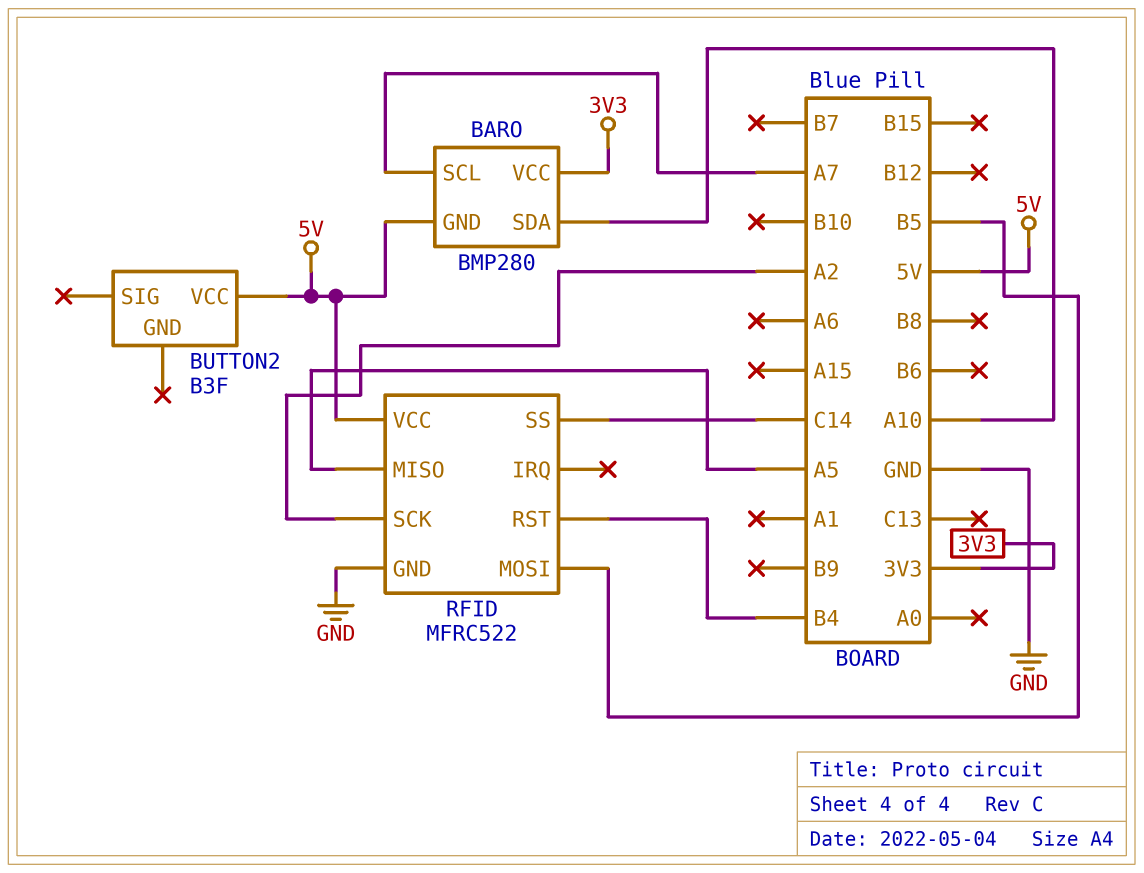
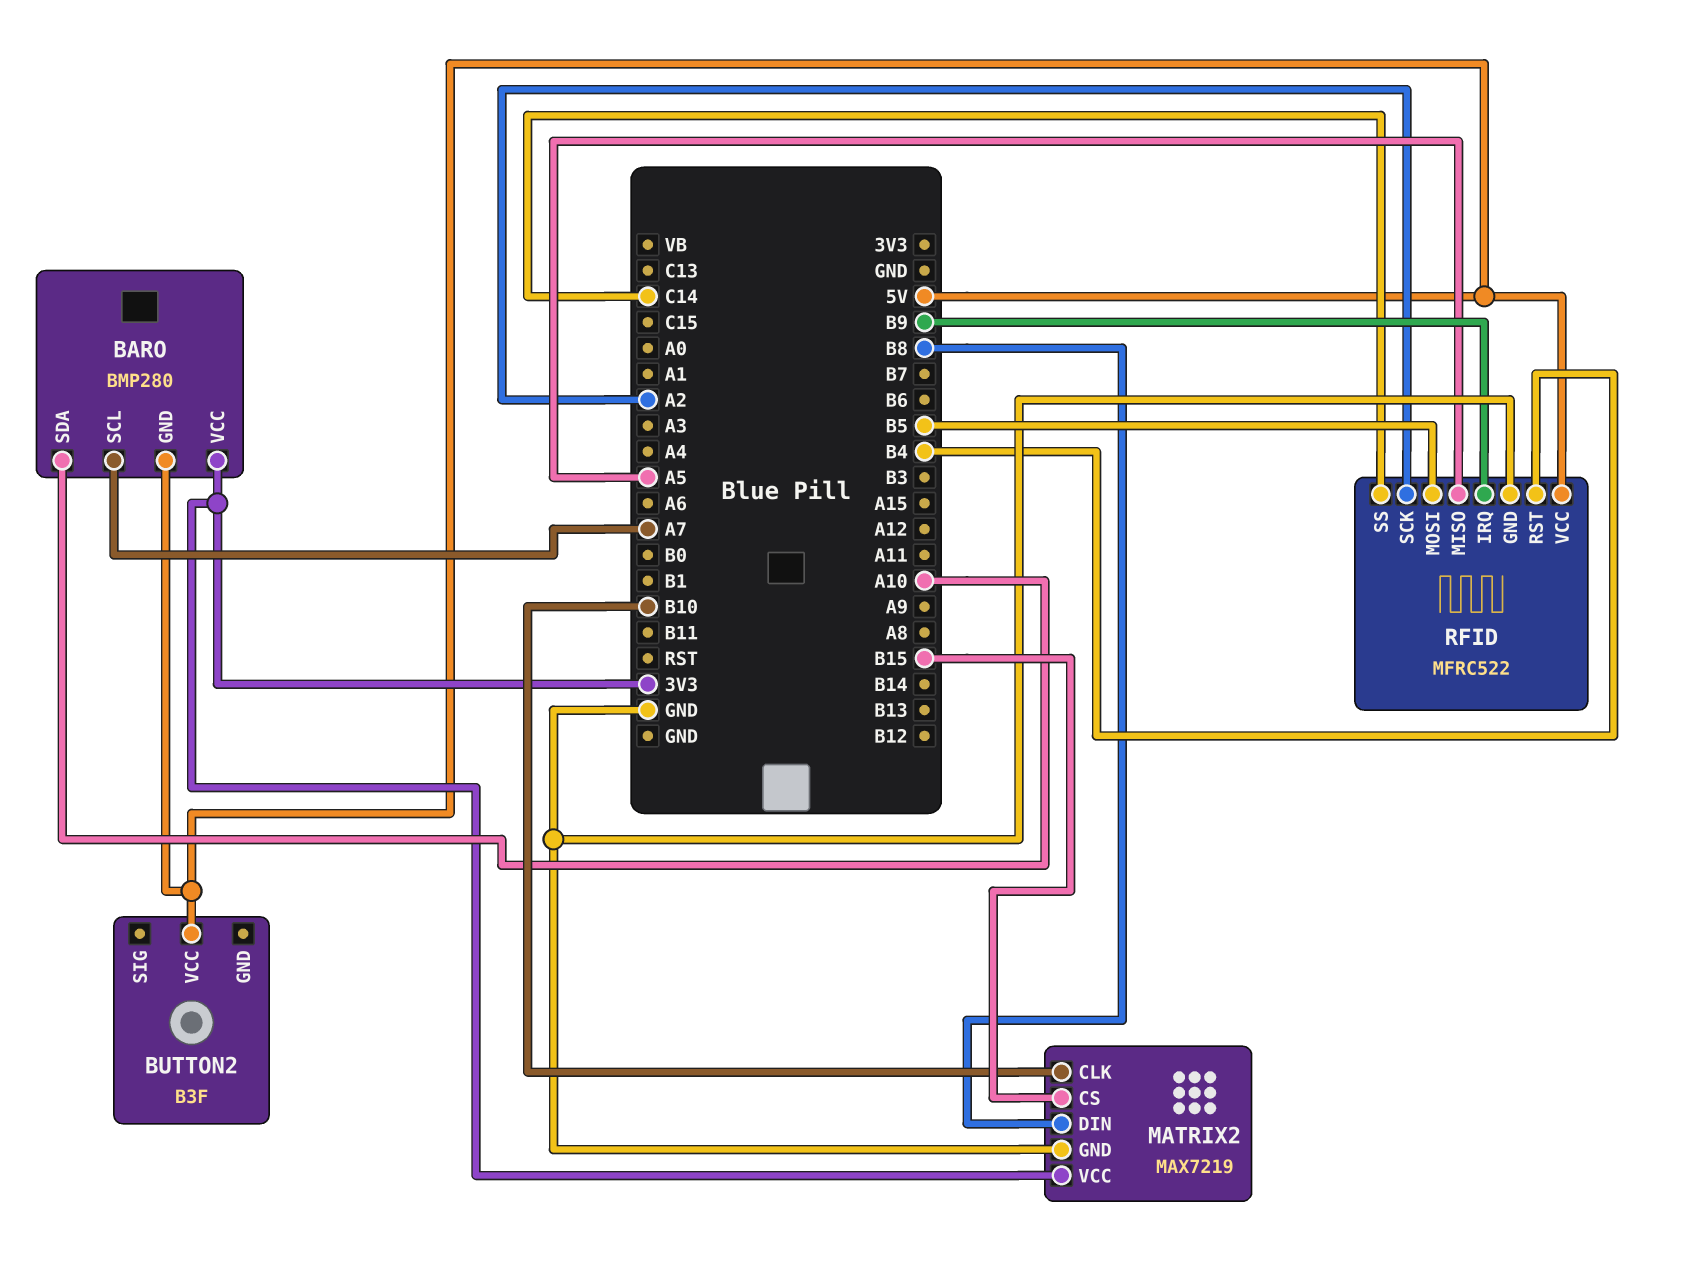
MATRIX2: none -> MAX7219
MATRIX2 pin CLK: none -> B10
MATRIX2 pin CS: none -> B15
MATRIX2 pin DIN: none -> B8
MATRIX2 pin GND: none -> GND
MATRIX2 pin VCC: none -> 3V3
RFID pin IRQ: none -> B9

